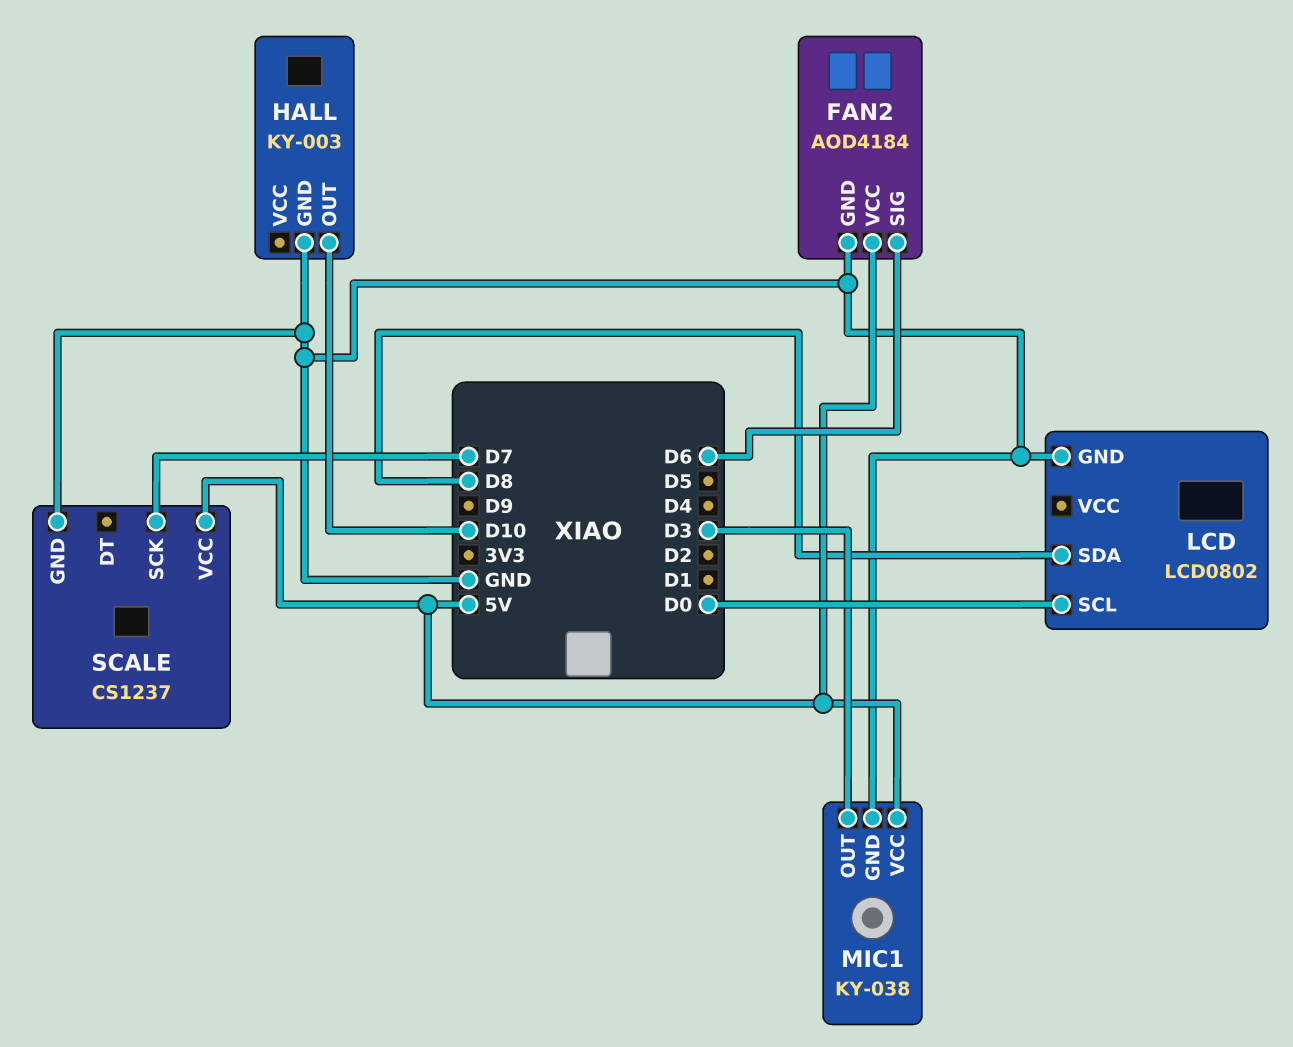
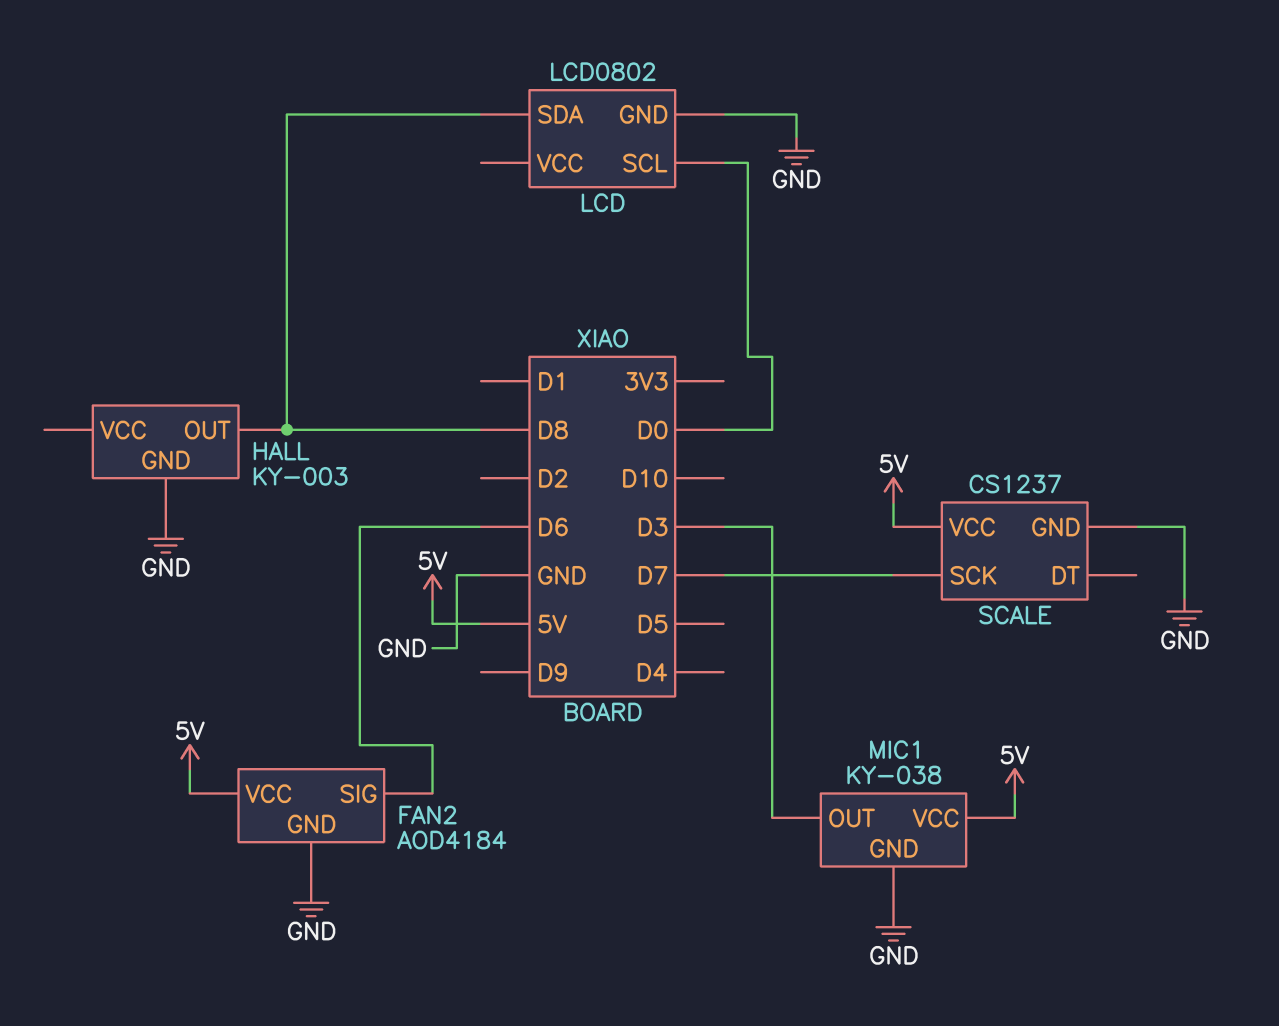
HALL pin OUT: D10 -> D8

